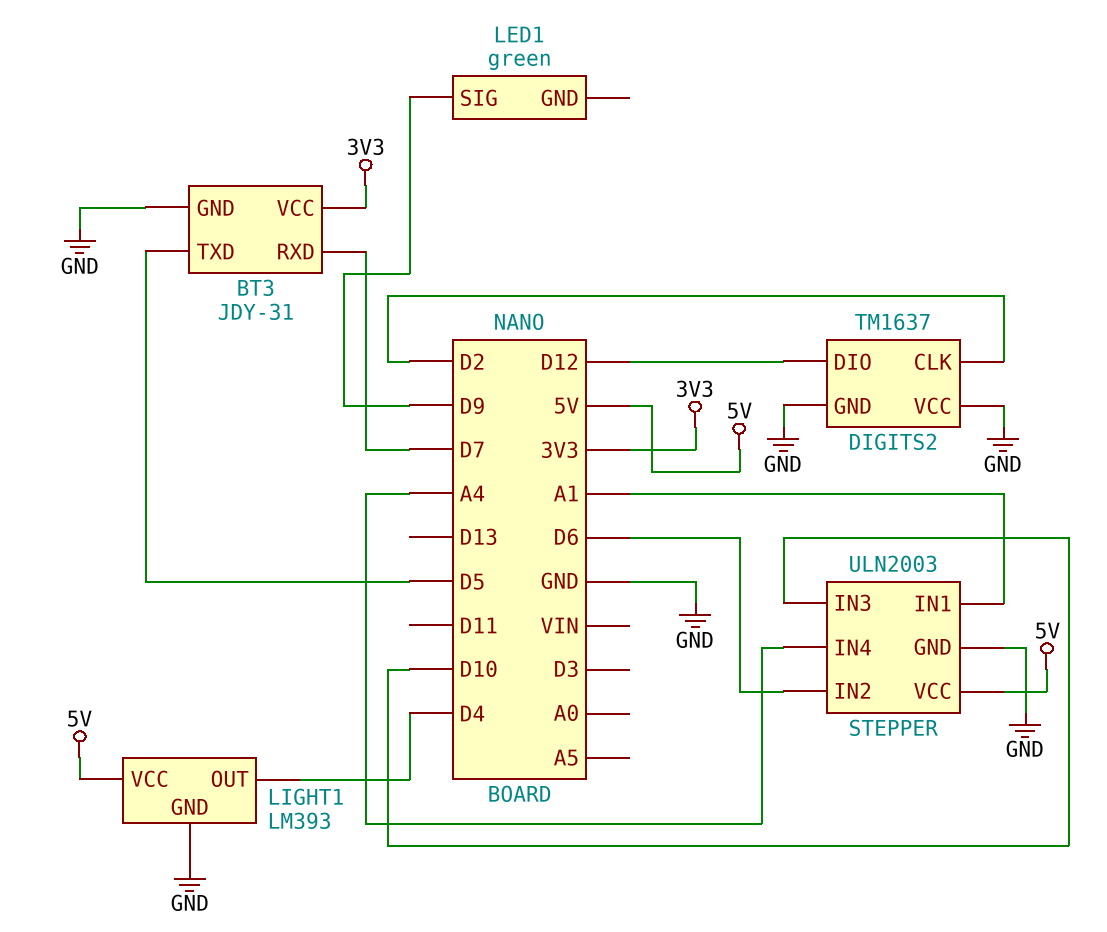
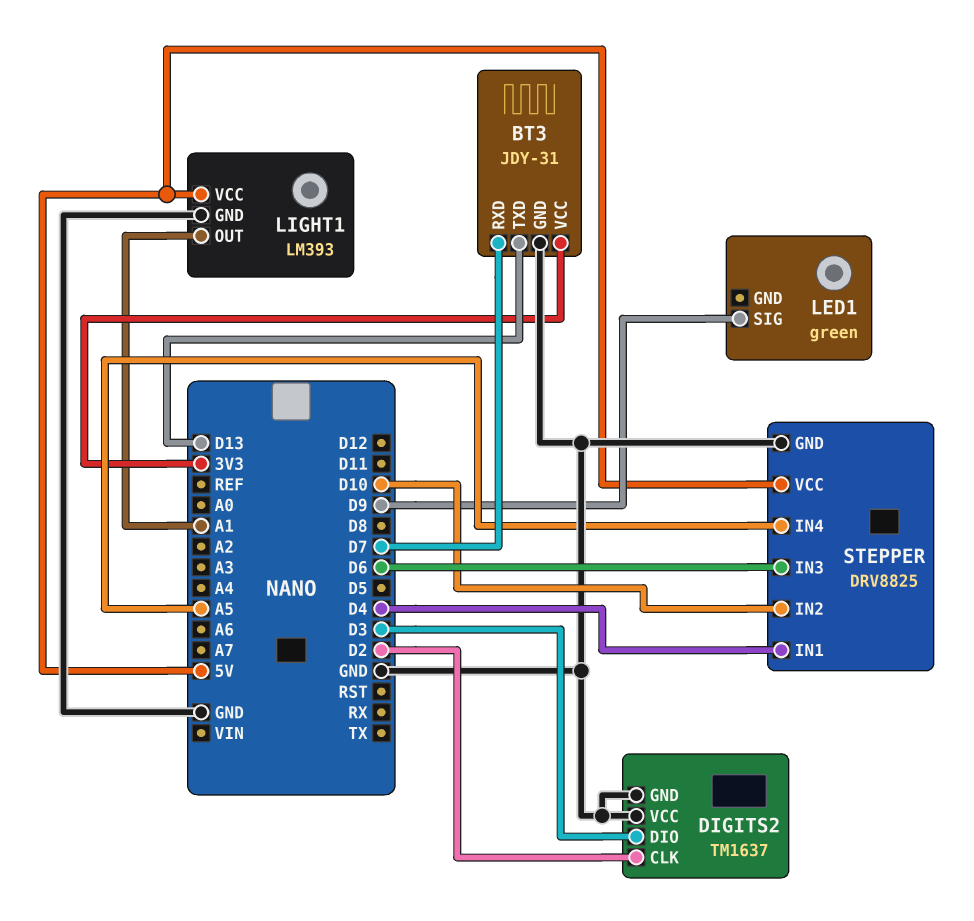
BT3 pin TXD: D5 -> D13
DIGITS2 pin DIO: D12 -> D3
LIGHT1 pin OUT: D4 -> A1
STEPPER: ULN2003 -> DRV8825
STEPPER pin IN1: A1 -> D4
STEPPER pin IN2: D6 -> D10
STEPPER pin IN3: D10 -> D6
STEPPER pin IN4: A4 -> A5

